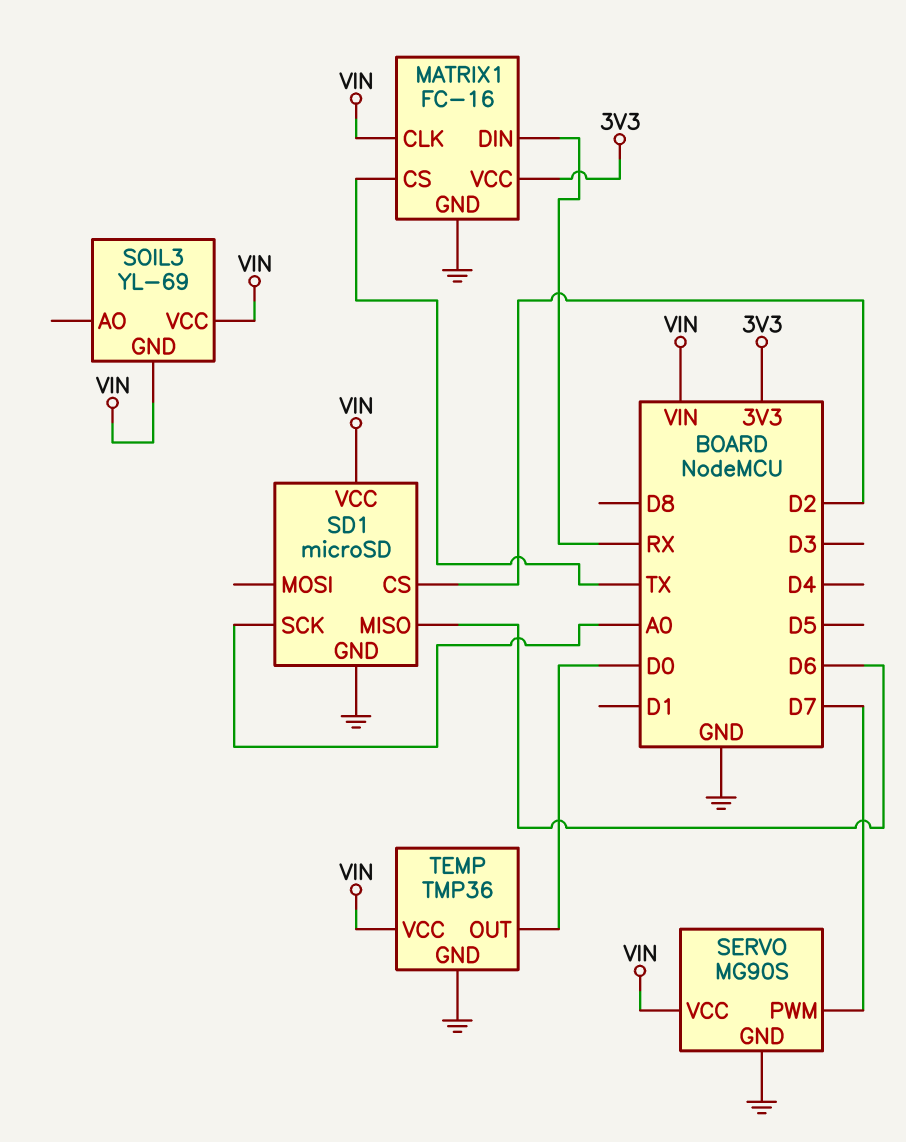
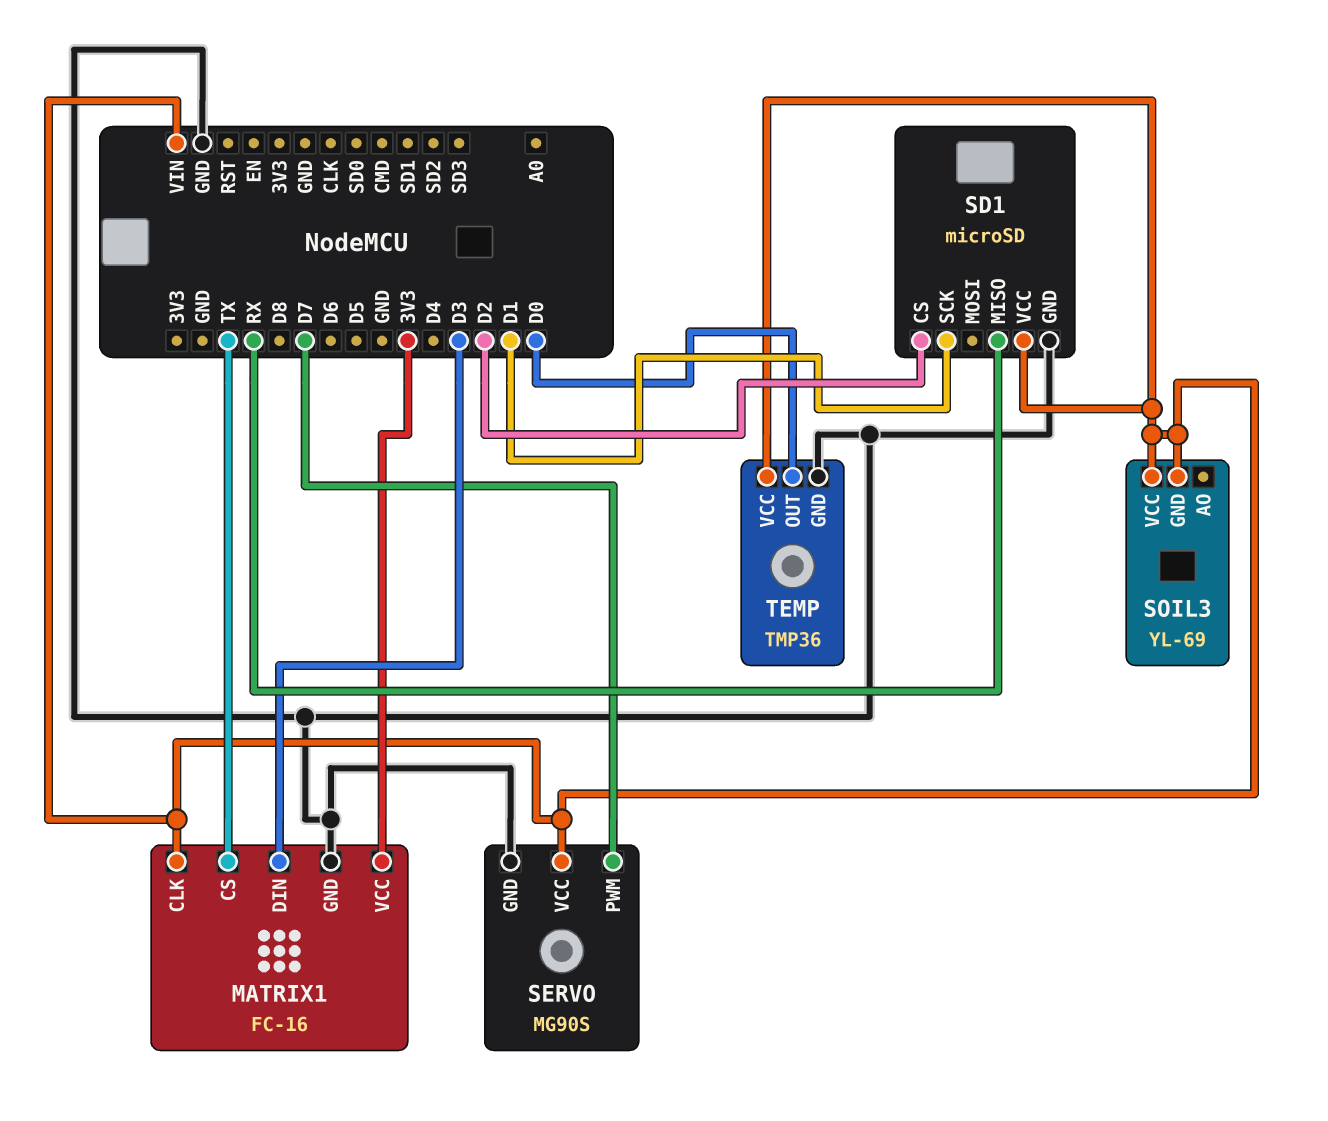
MATRIX1 pin DIN: RX -> D3
SD1 pin MISO: D6 -> RX
SD1 pin SCK: A0 -> D1

